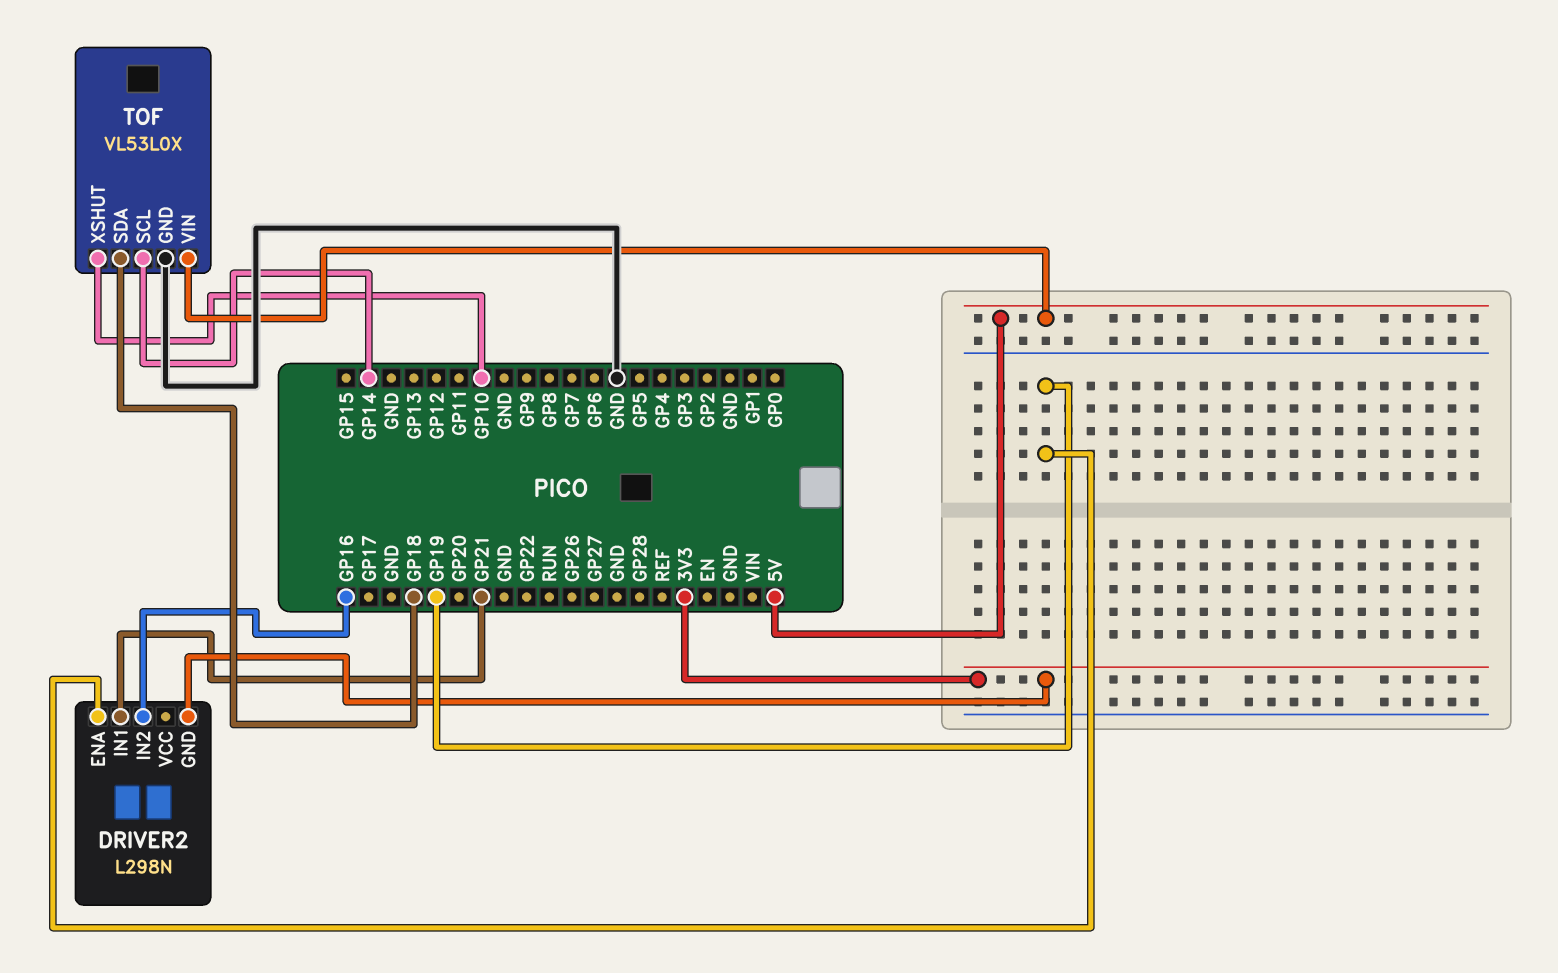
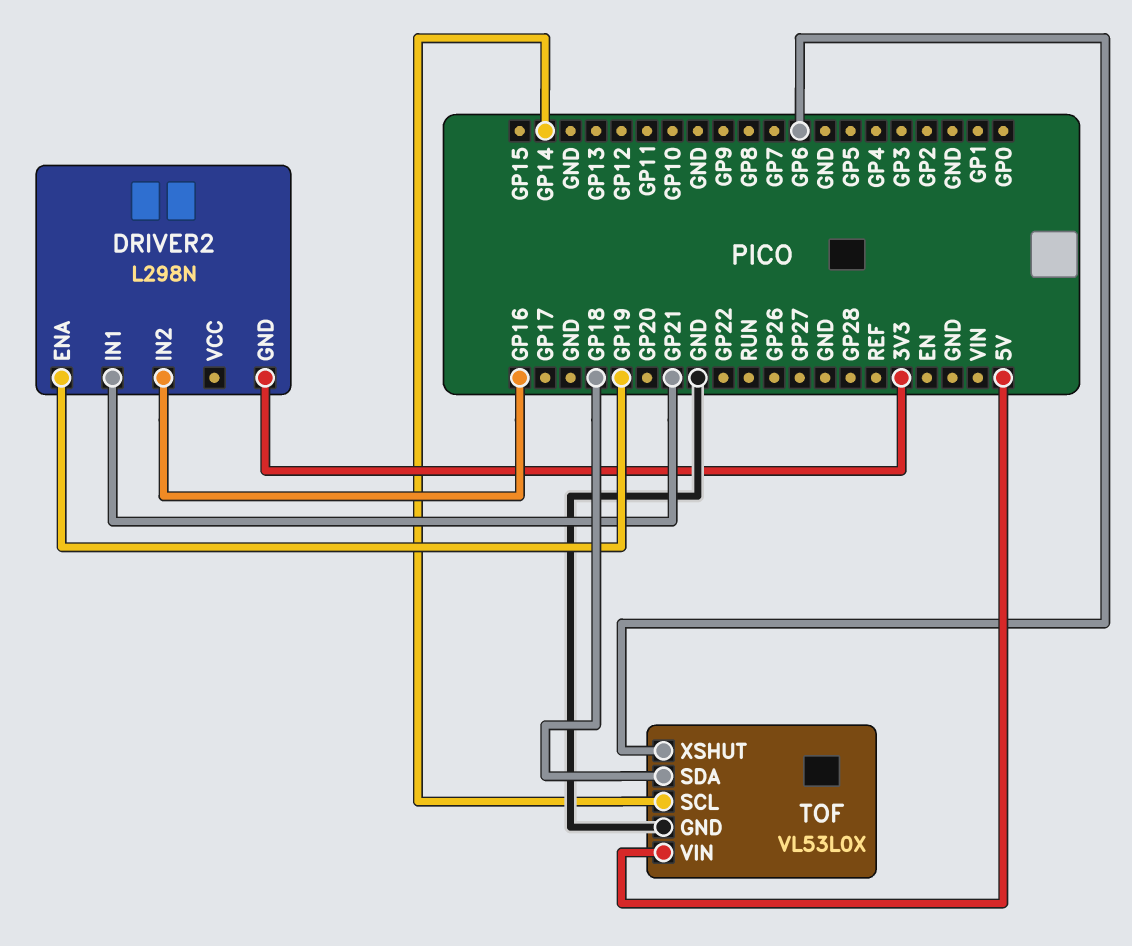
TOF pin XSHUT: GP10 -> GP6

